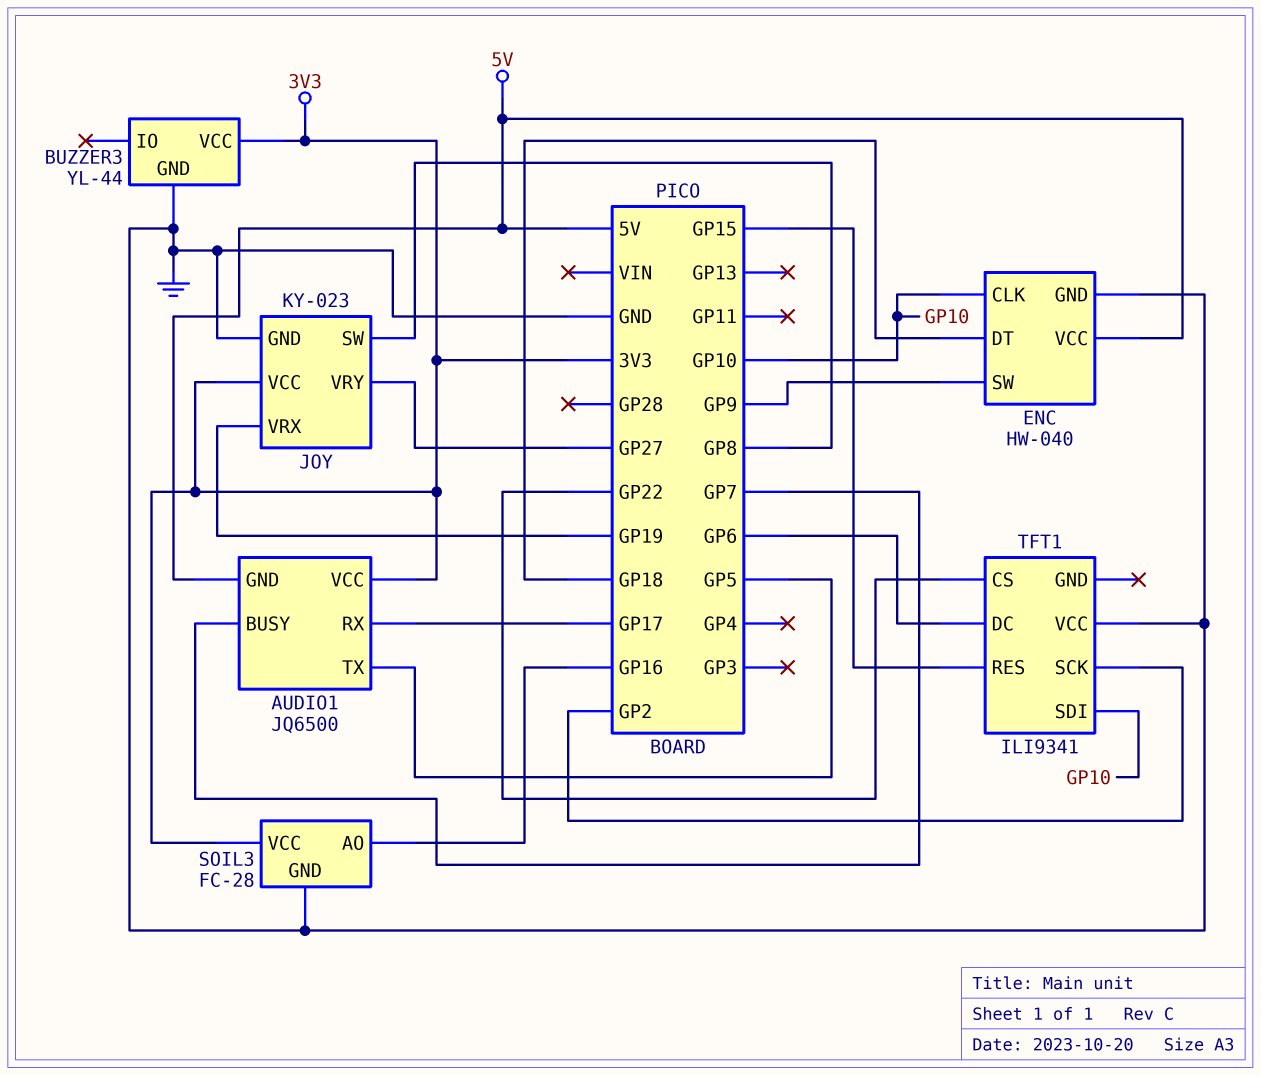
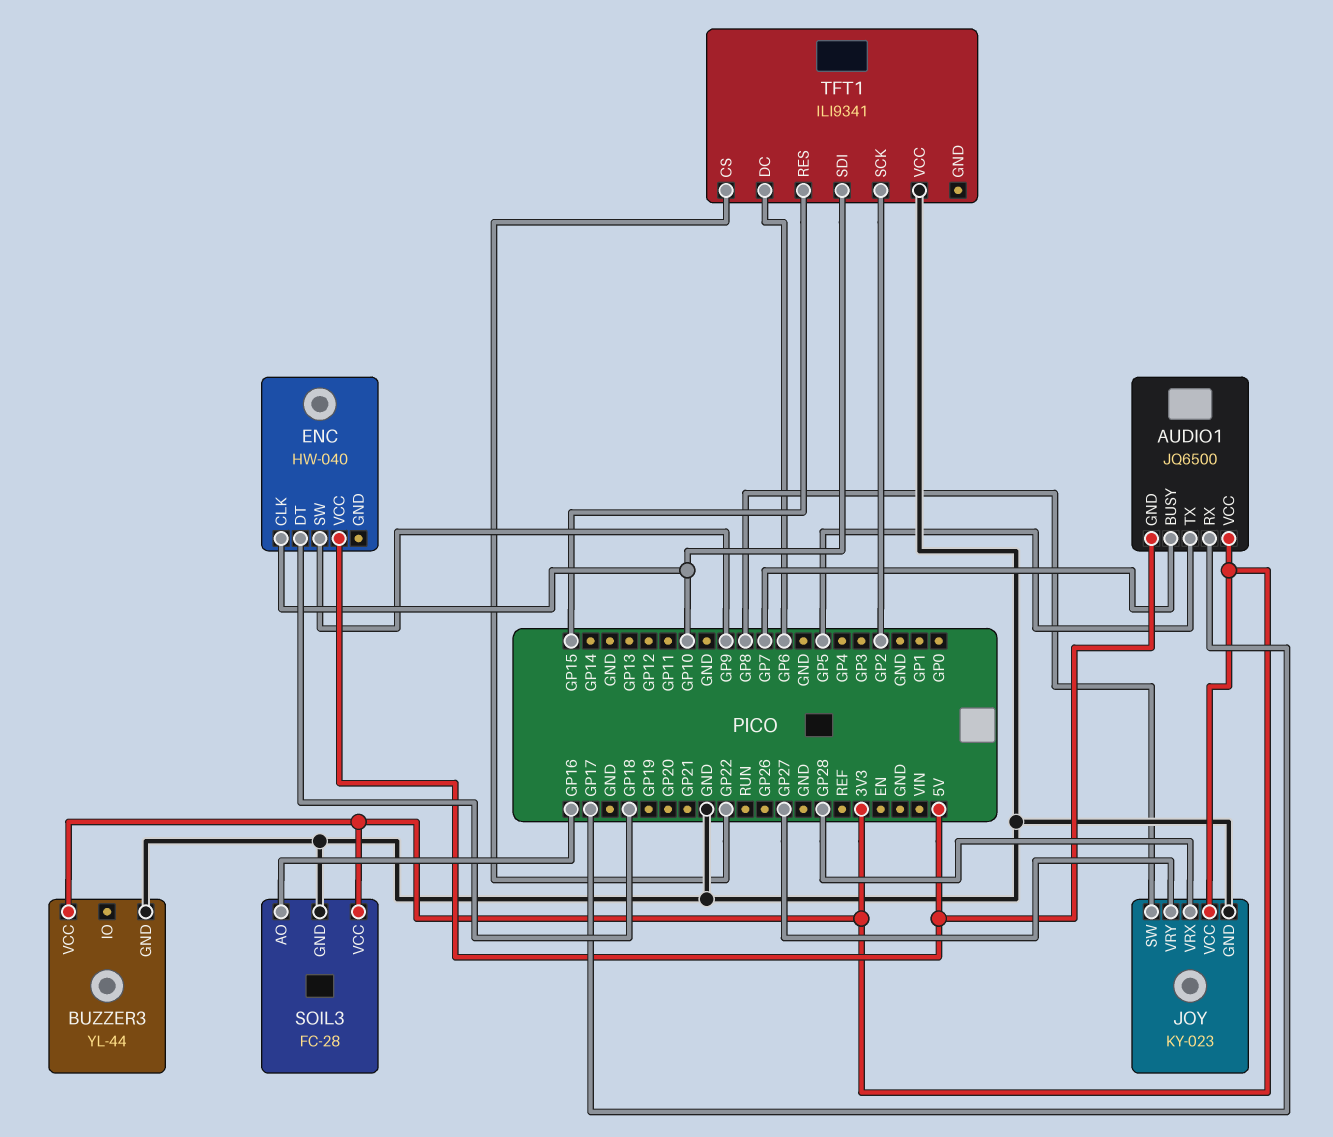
ENC pin GND: GND -> none
JOY pin VRX: GP19 -> GP28

